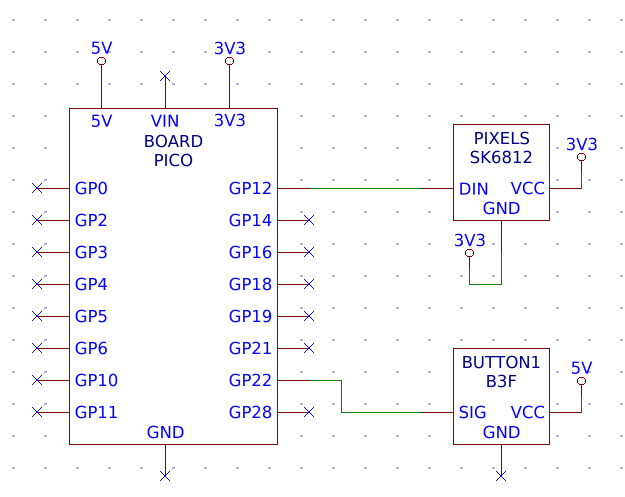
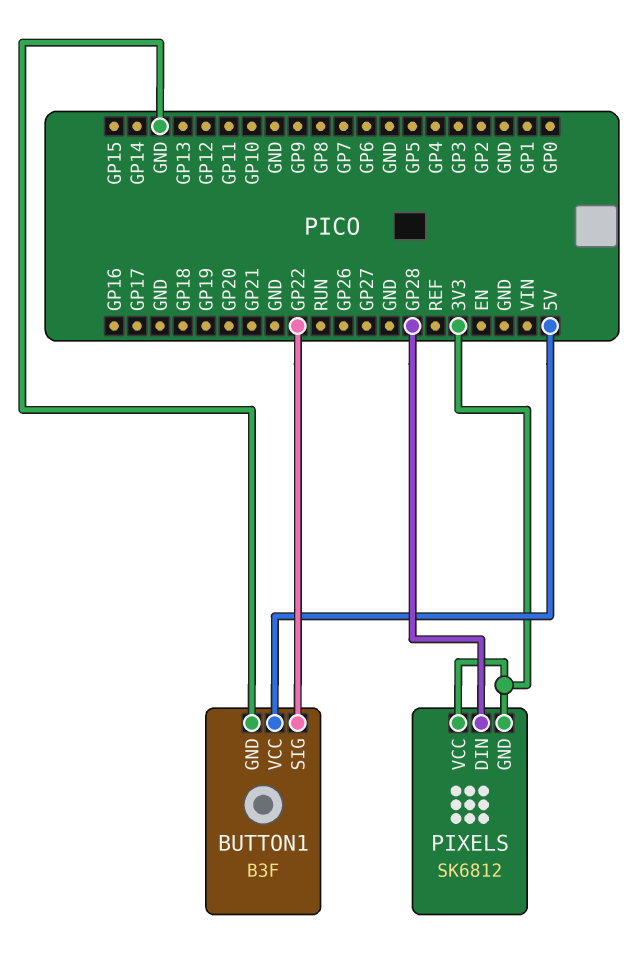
BUTTON1 pin GND: none -> GND
PIXELS pin DIN: GP12 -> GP28

